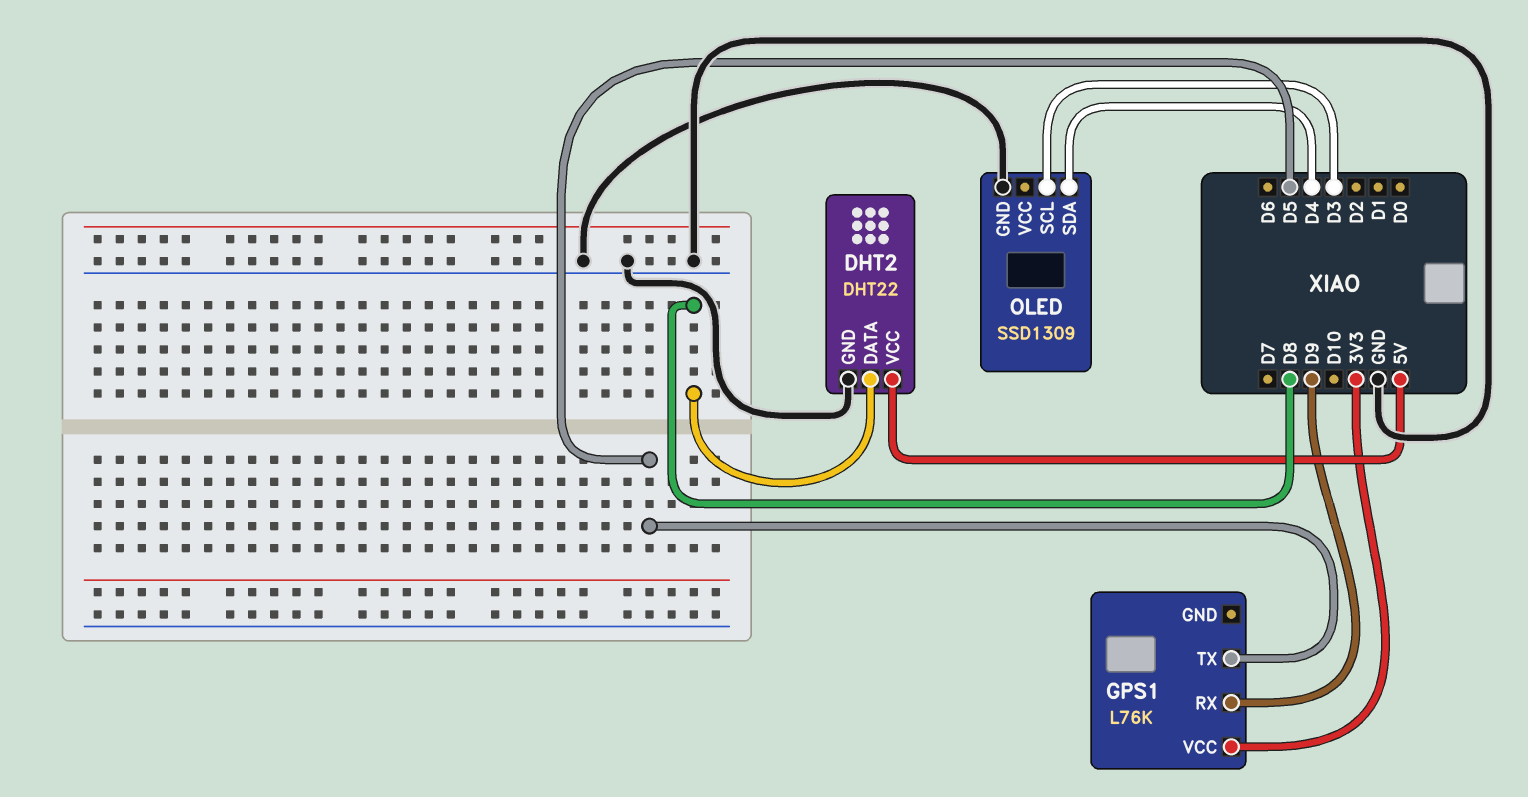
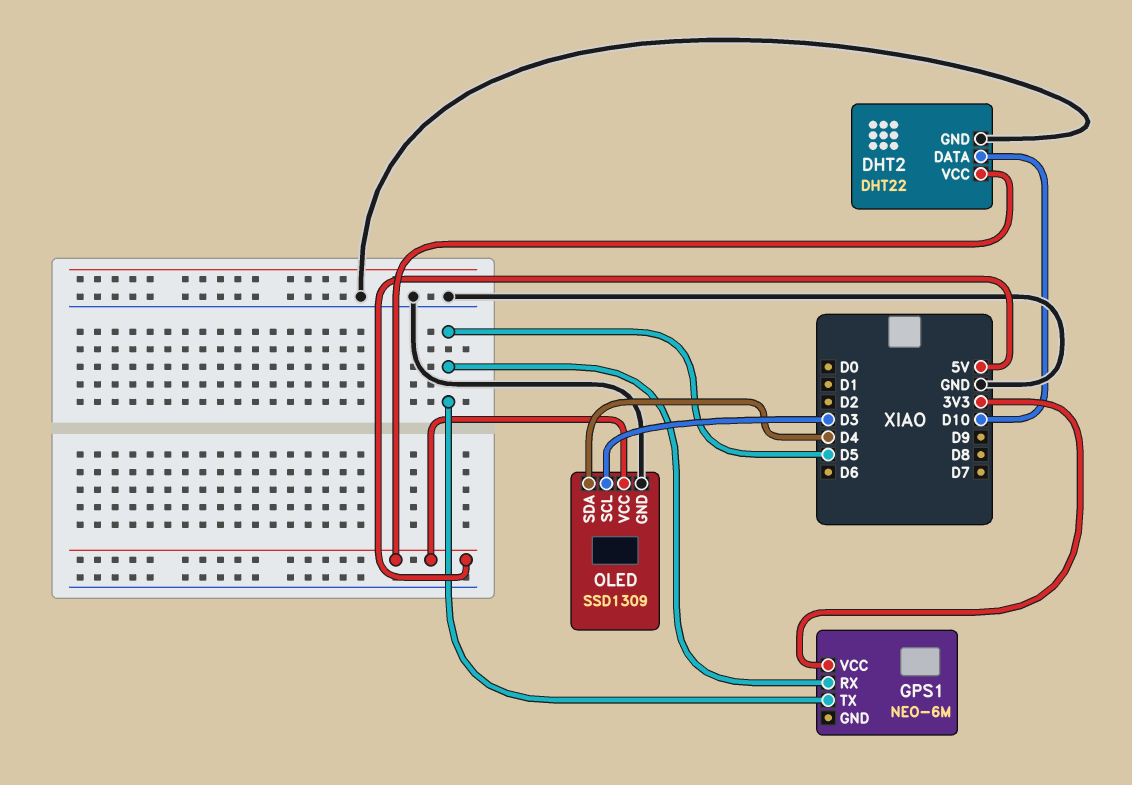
DHT2 pin DATA: D8 -> D10
GPS1: L76K -> NEO-6M
GPS1 pin RX: D9 -> D5
OLED pin VCC: none -> 5V

